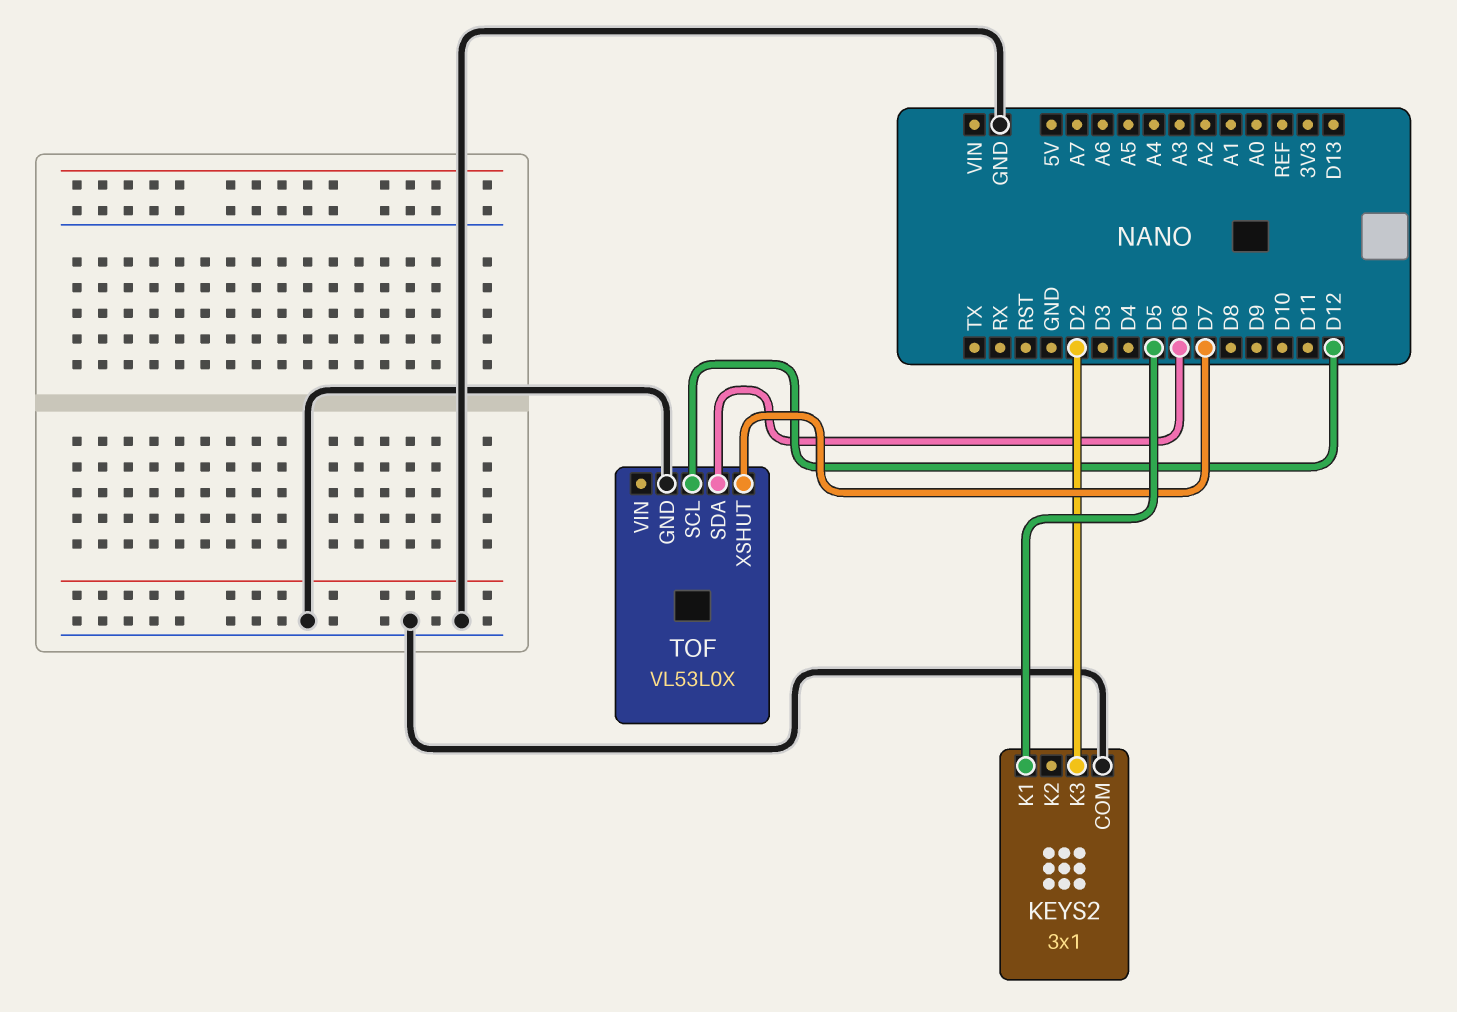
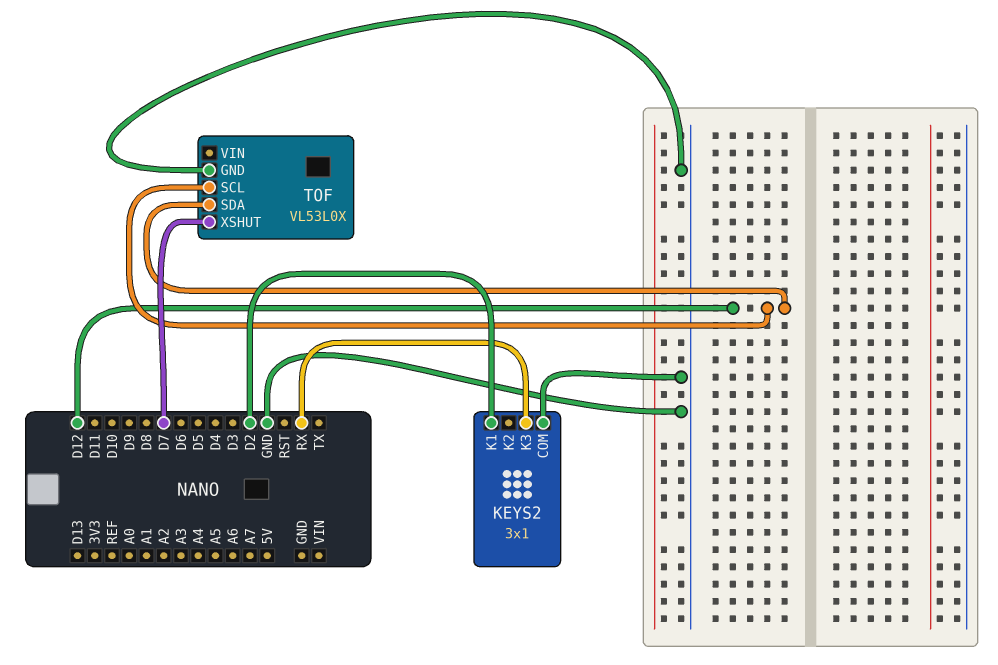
KEYS2 pin K1: D5 -> D2
KEYS2 pin K3: D2 -> RX
TOF pin SDA: D6 -> D12

